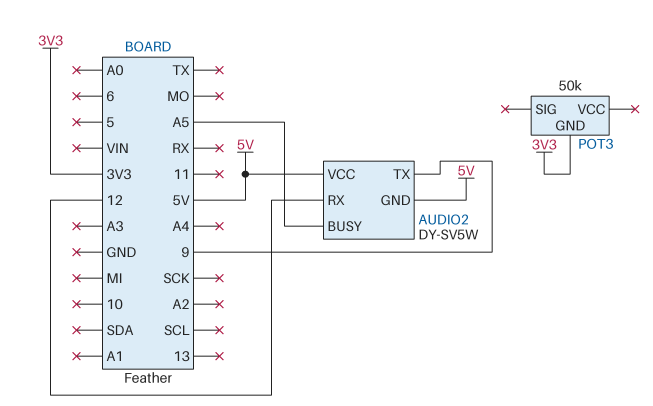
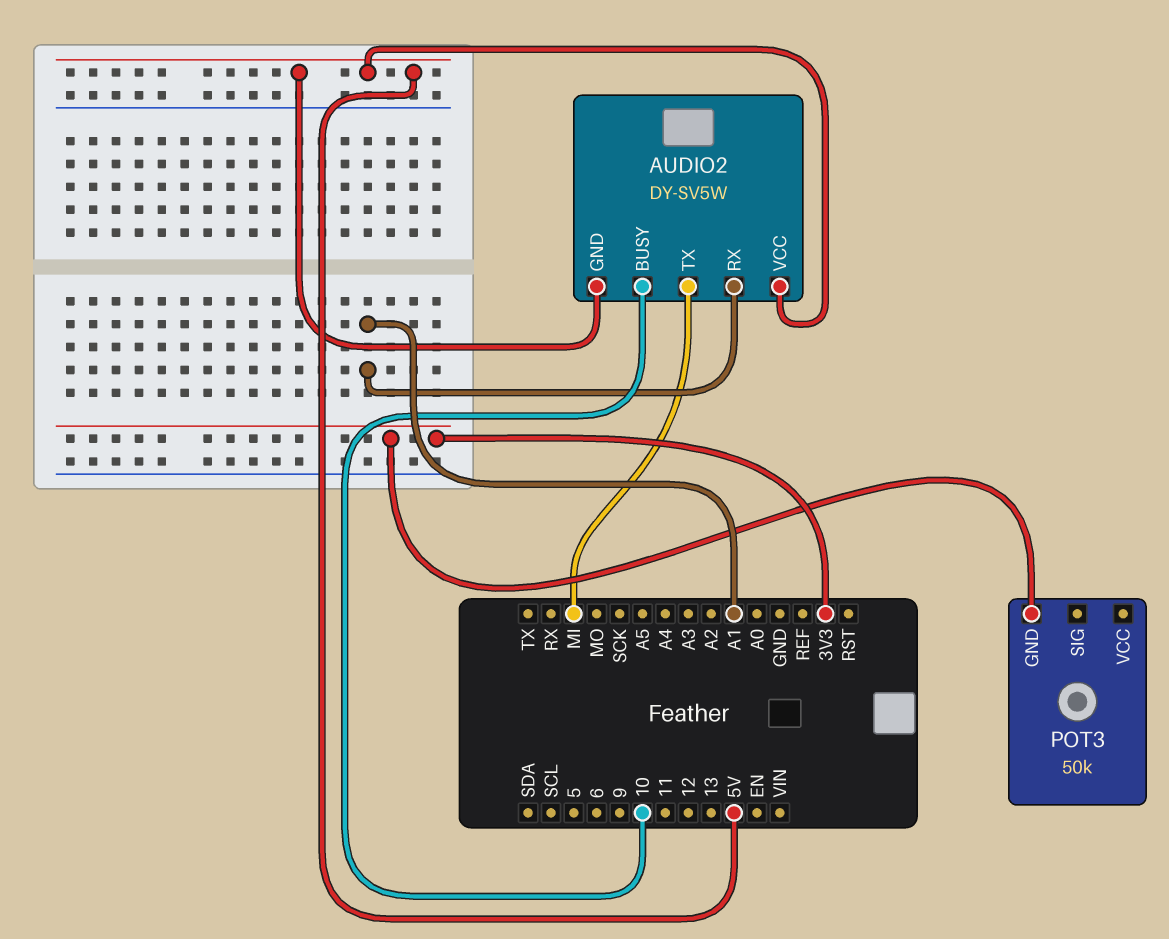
AUDIO2 pin BUSY: A5 -> 10
AUDIO2 pin RX: 12 -> A1
AUDIO2 pin TX: 9 -> MI

